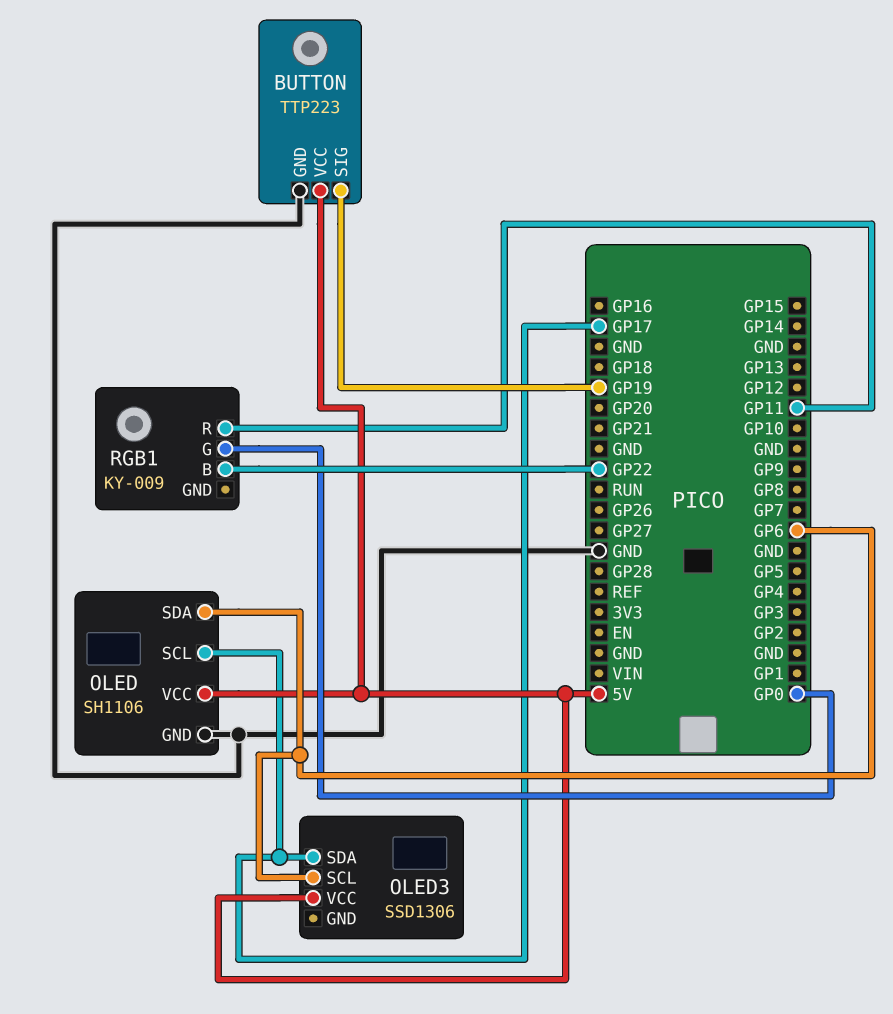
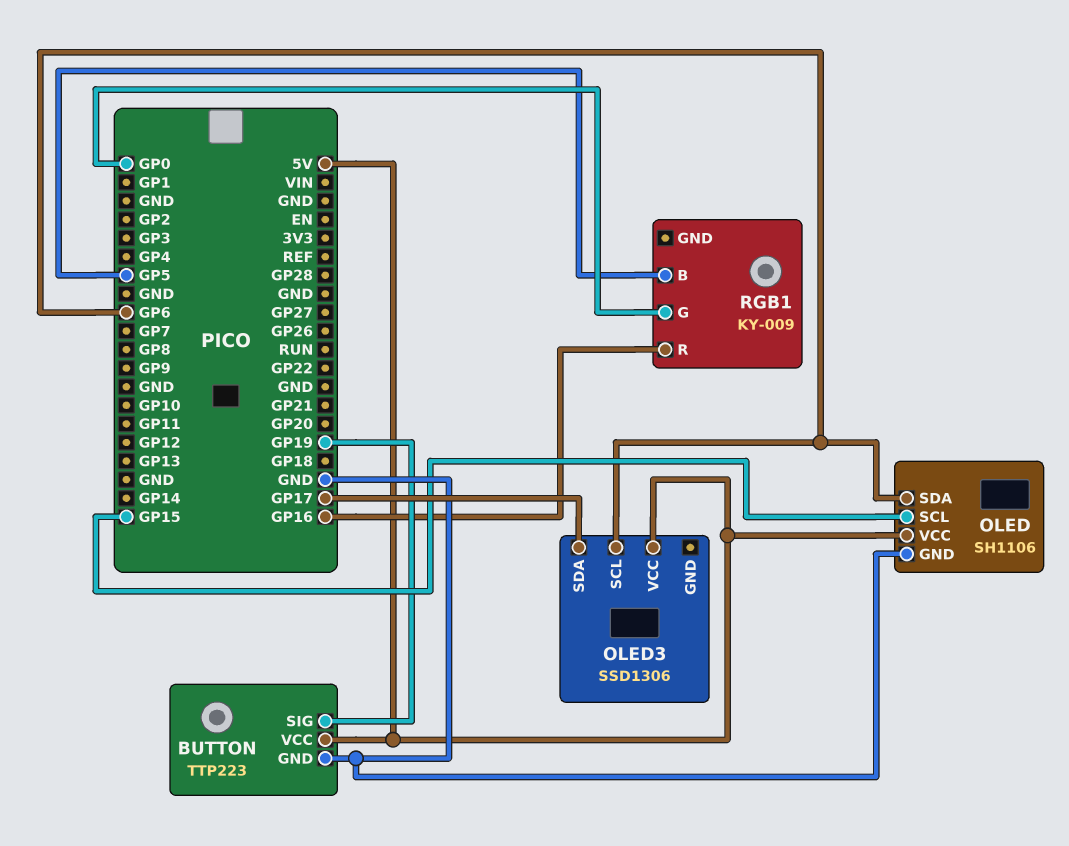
OLED pin SCL: GP17 -> GP15
RGB1 pin B: GP22 -> GP5
RGB1 pin R: GP11 -> GP16

